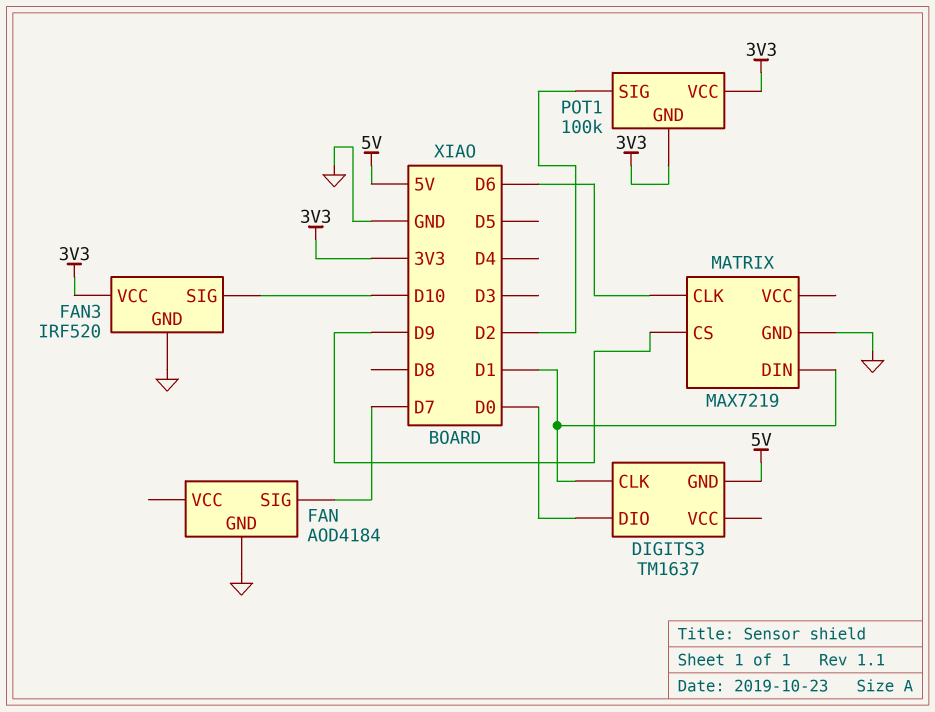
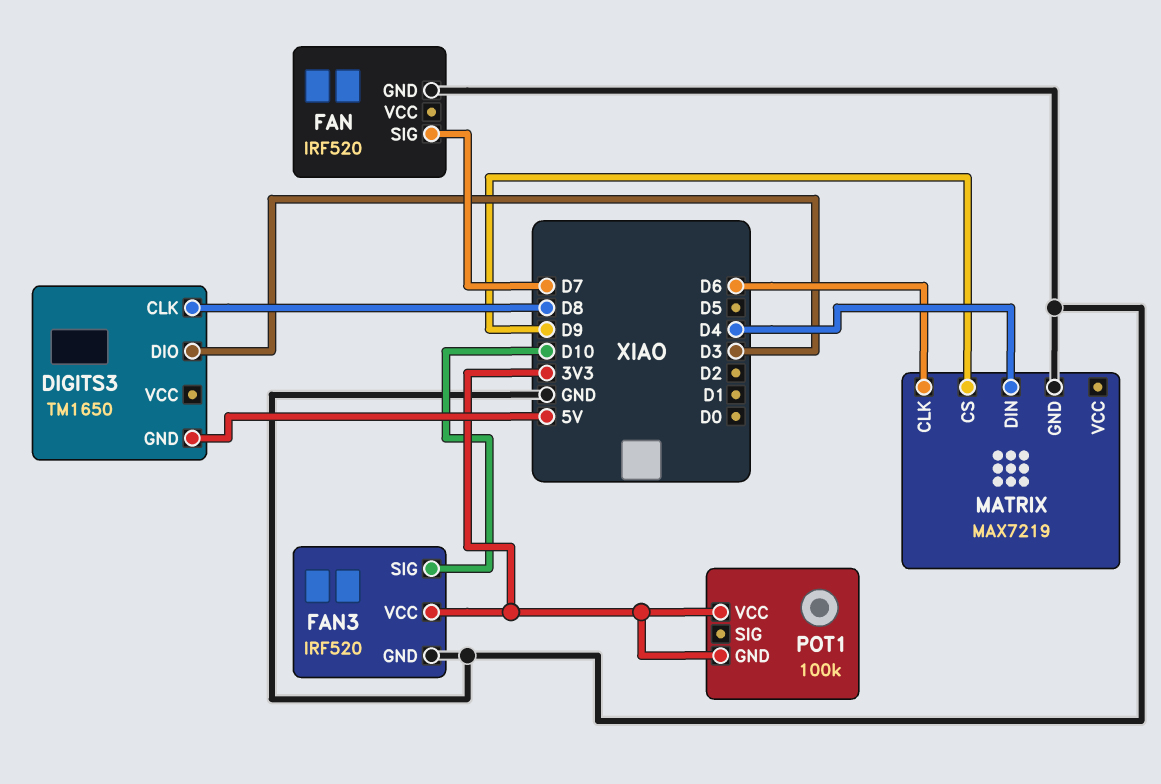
DIGITS3: TM1637 -> TM1650
DIGITS3 pin CLK: D1 -> D8
DIGITS3 pin DIO: D0 -> D3
FAN: AOD4184 -> IRF520
MATRIX pin DIN: D1 -> D4
POT1 pin SIG: D2 -> none

